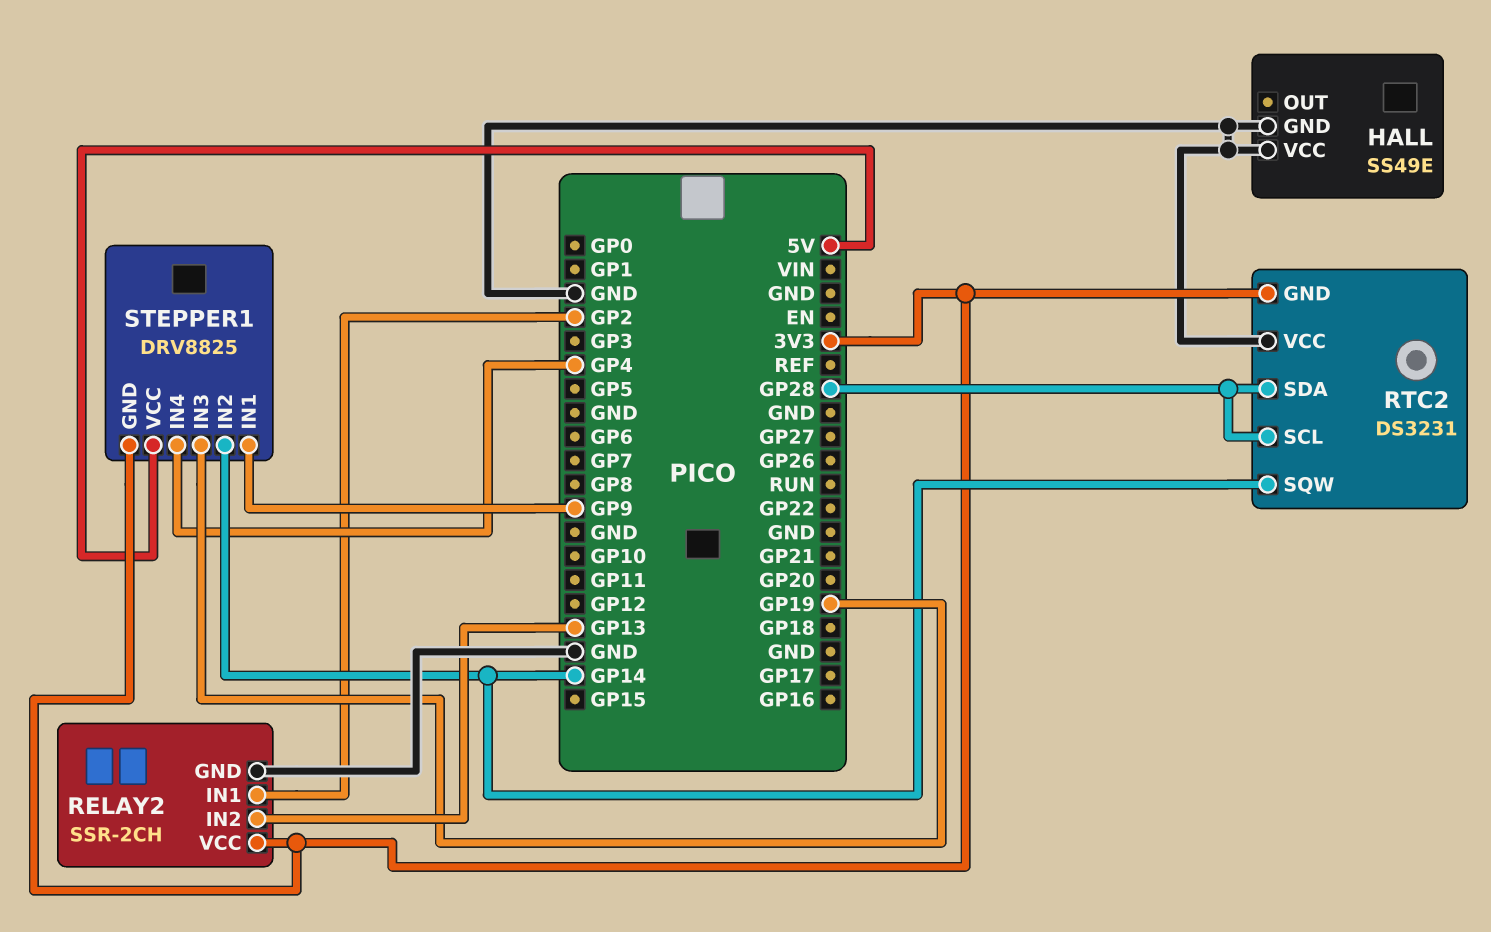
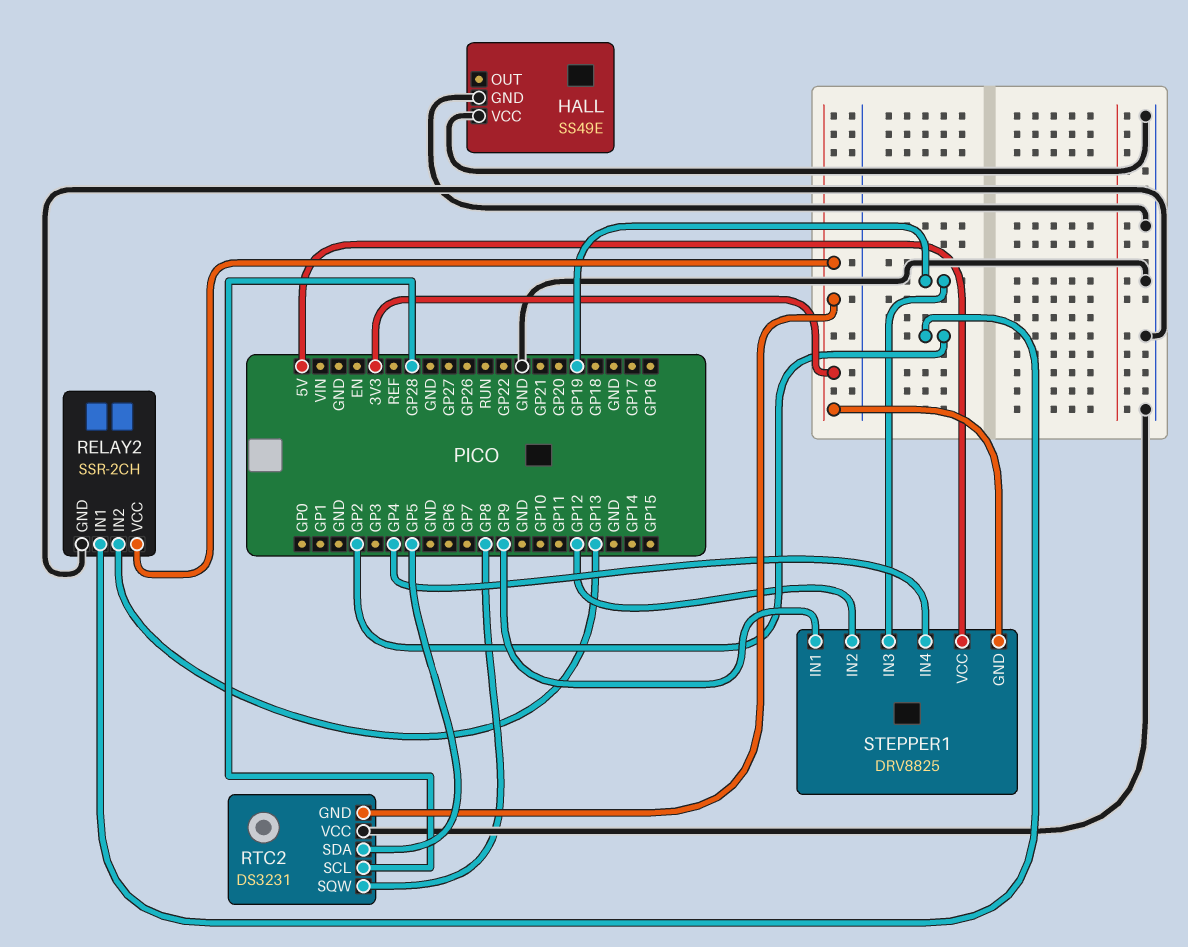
RTC2 pin SDA: GP28 -> GP5
RTC2 pin SQW: GP14 -> GP8
STEPPER1 pin IN2: GP14 -> GP12

